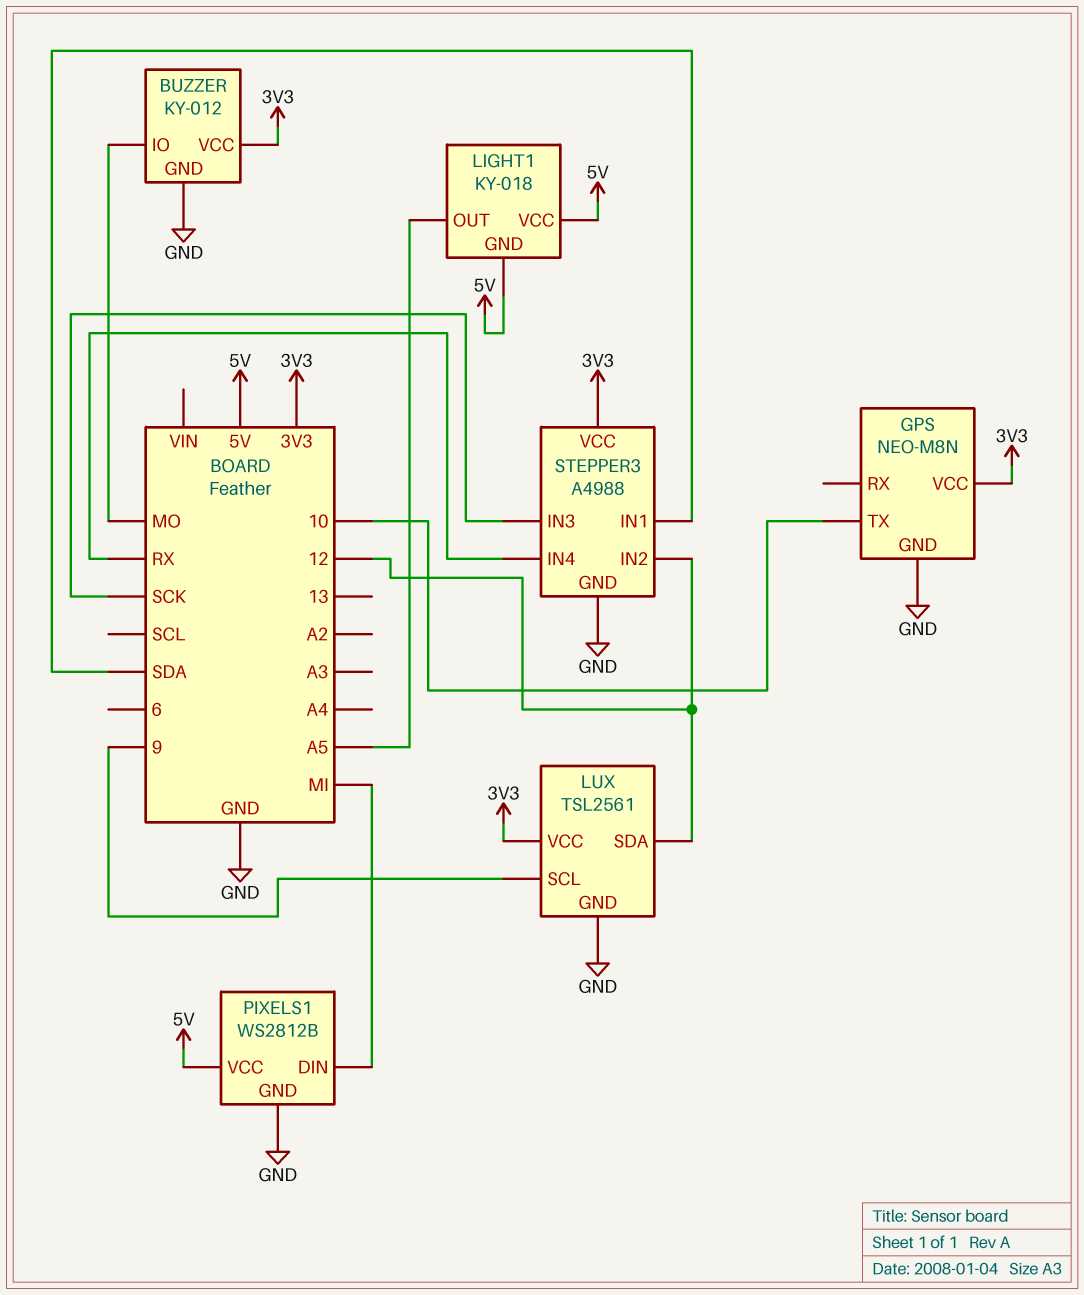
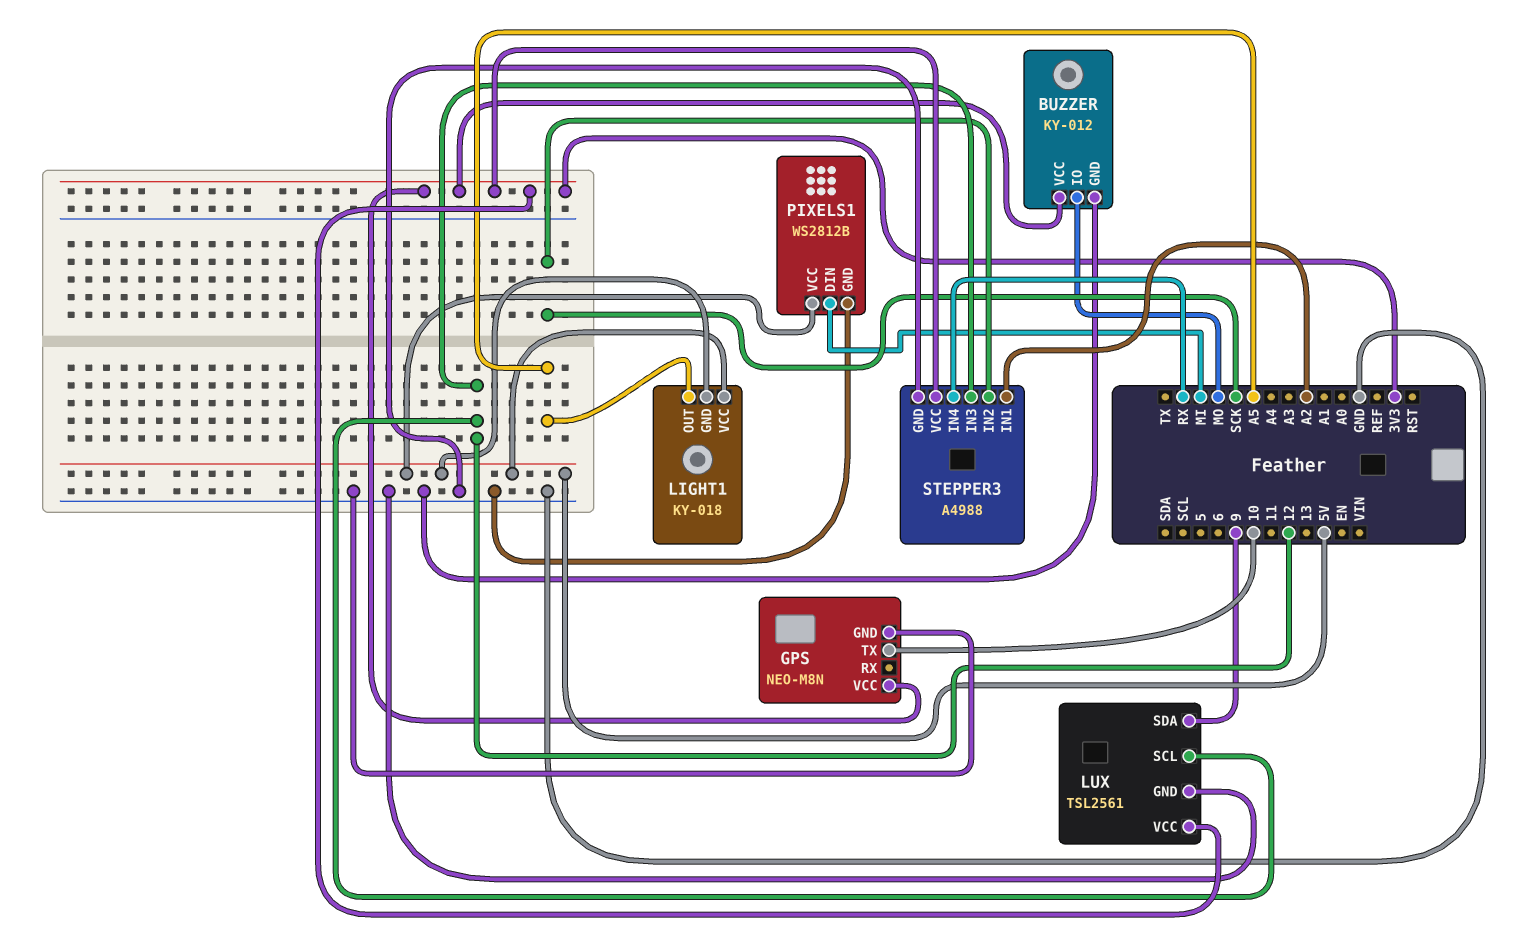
LUX pin SCL: 9 -> 12
LUX pin SDA: 12 -> 9
STEPPER3 pin IN1: SDA -> A2
STEPPER3 pin IN2: 12 -> SCK
STEPPER3 pin IN3: SCK -> 12

